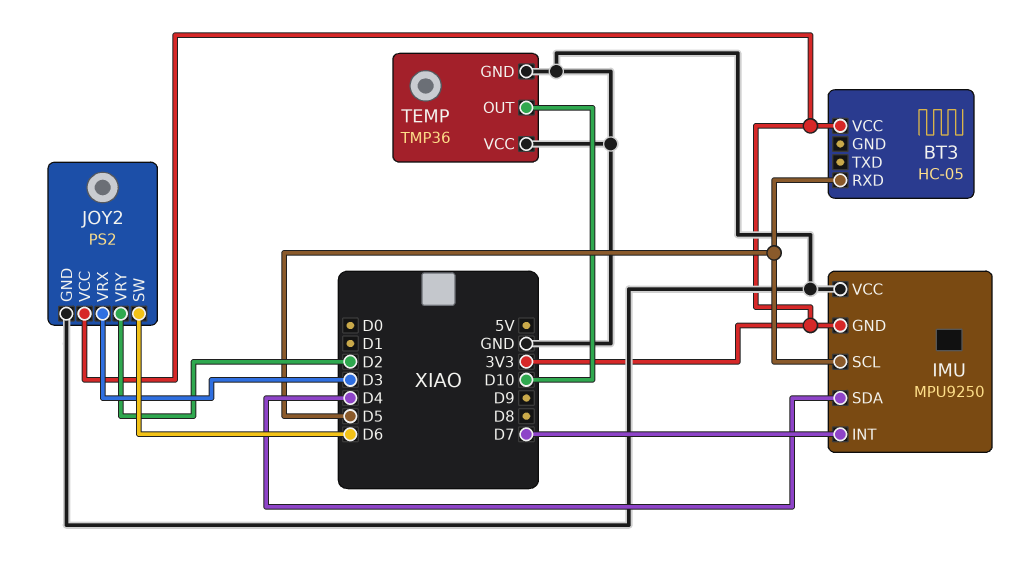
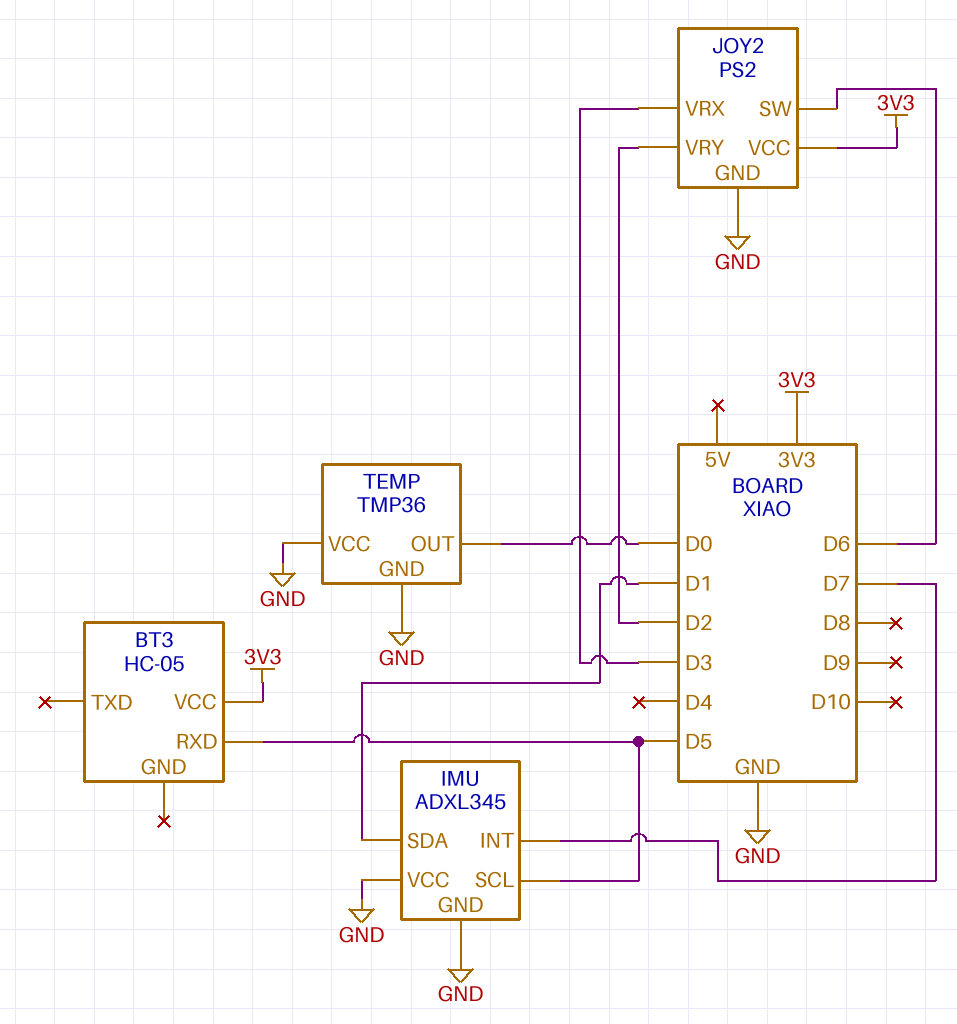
IMU: MPU9250 -> ADXL345
IMU pin GND: 3V3 -> GND
IMU pin SDA: D4 -> D1
TEMP pin OUT: D10 -> D0

